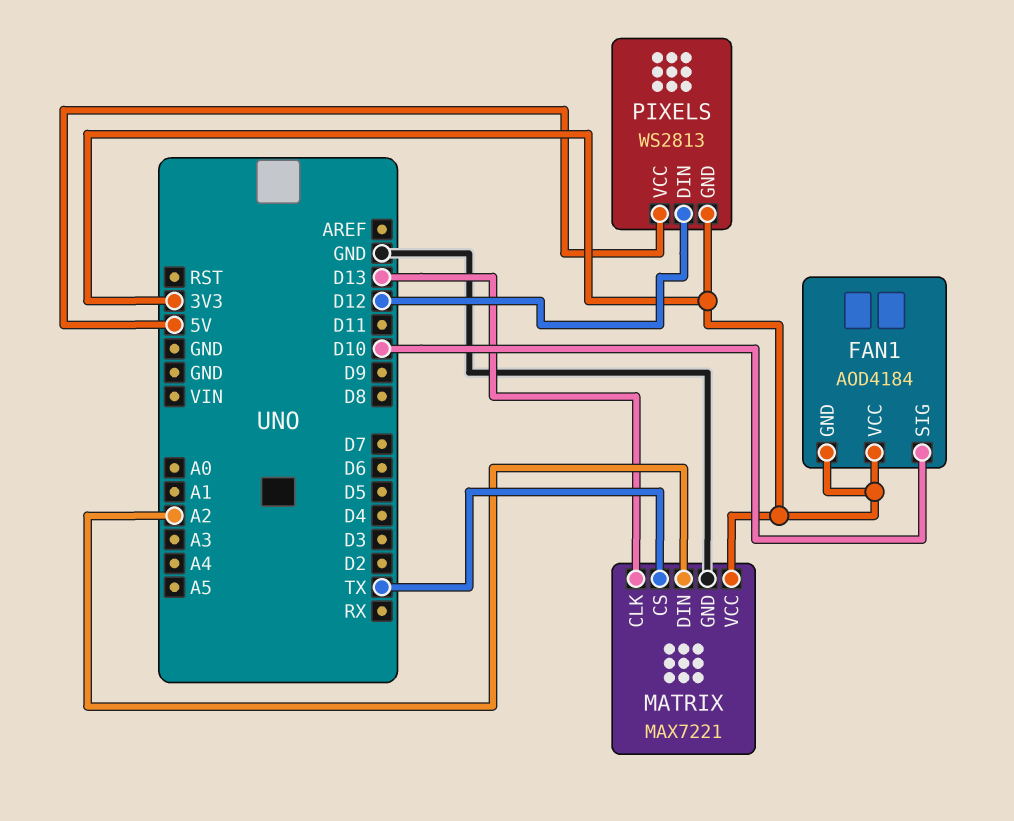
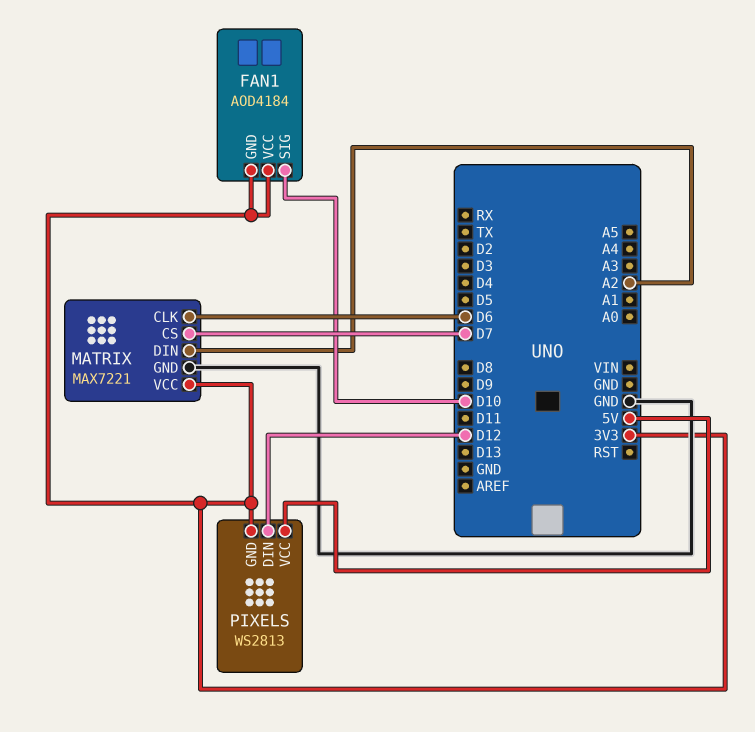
MATRIX pin CLK: D13 -> D6
MATRIX pin CS: TX -> D7

